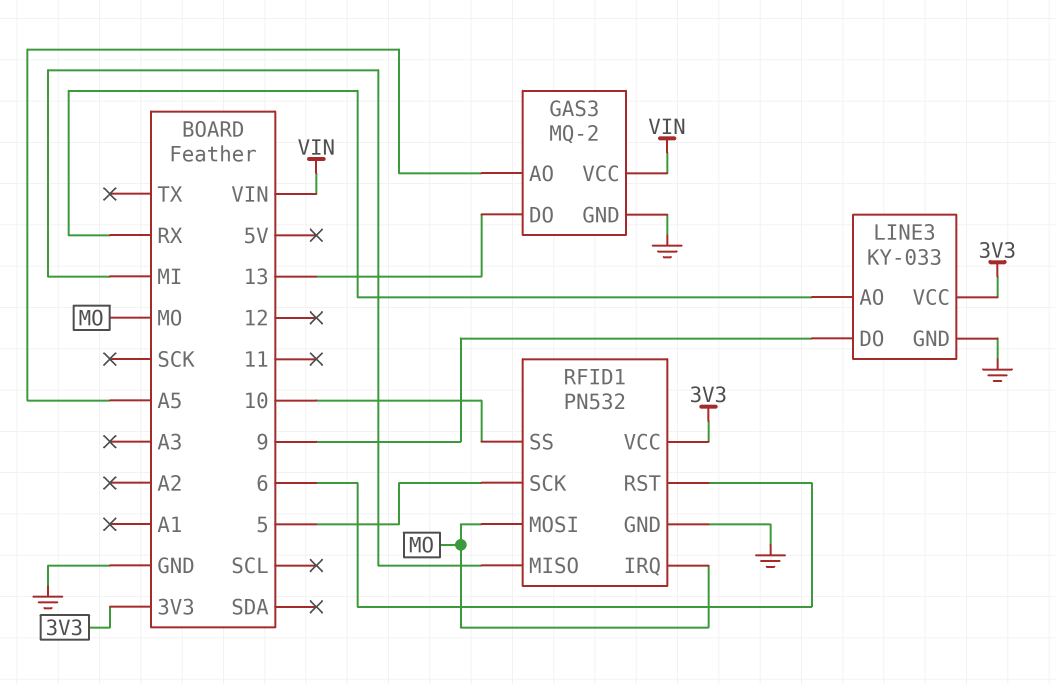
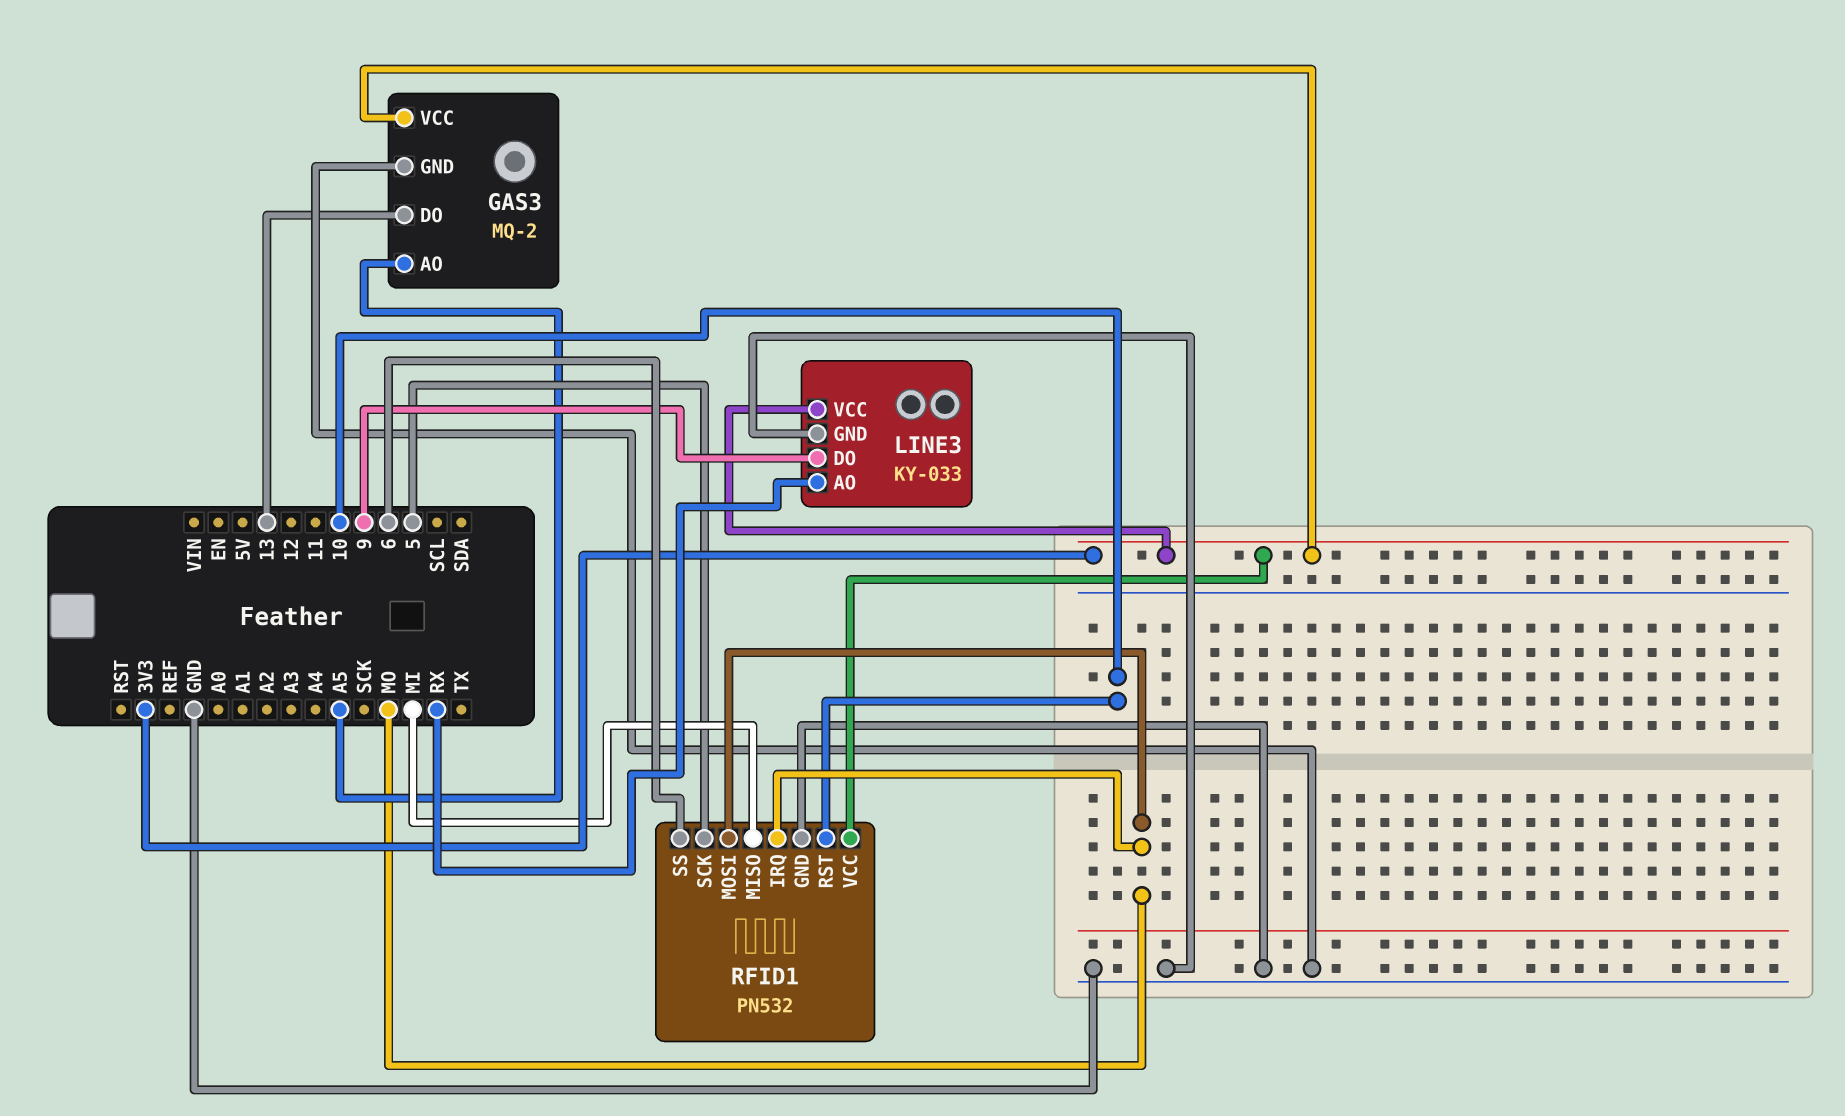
GAS3 pin VCC: VIN -> 3V3
RFID1 pin RST: 6 -> 10
RFID1 pin SS: 10 -> 6

